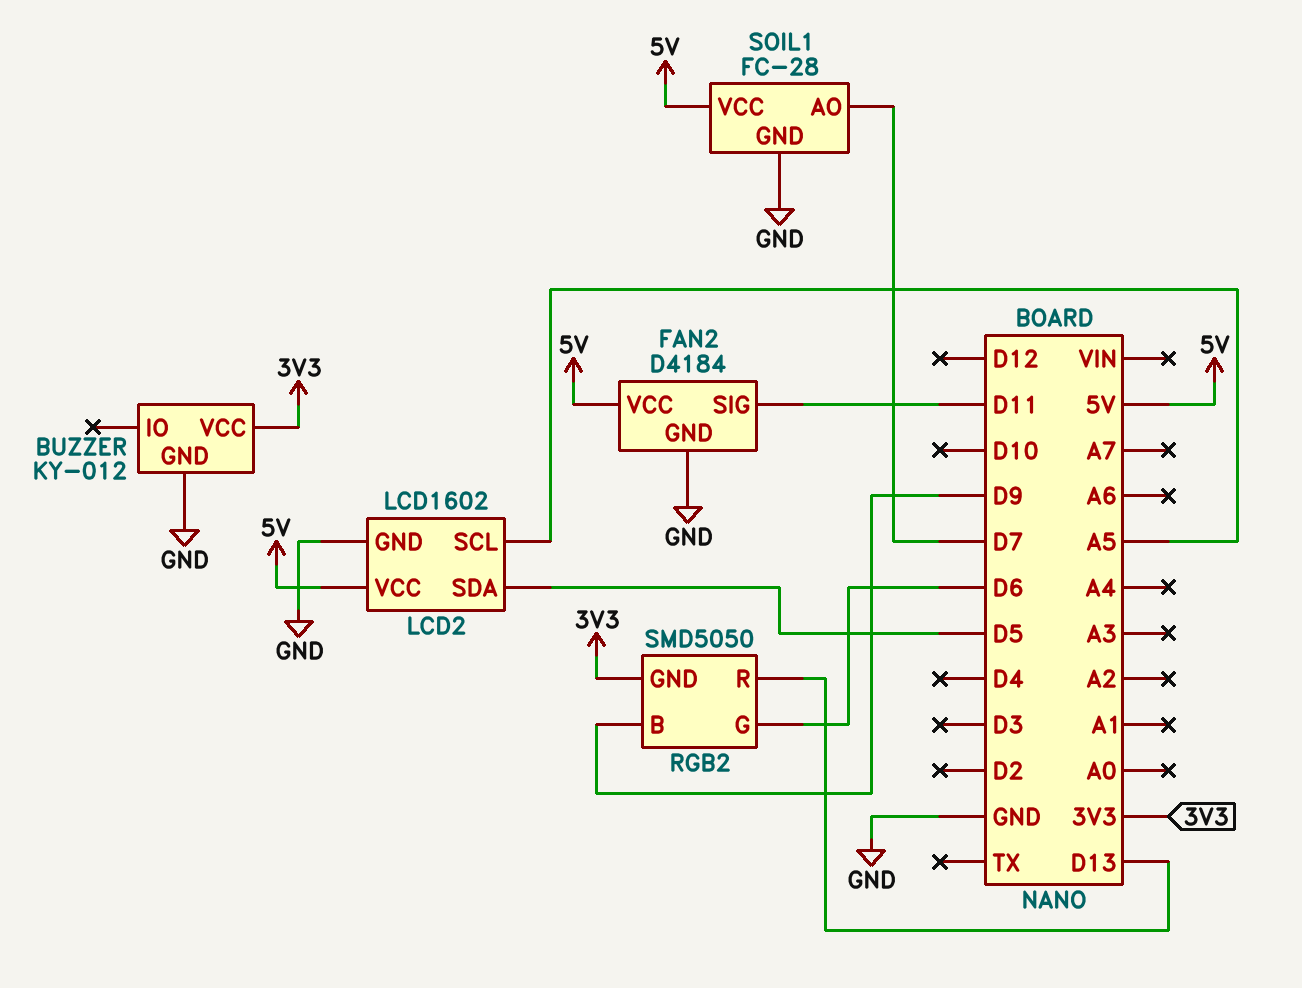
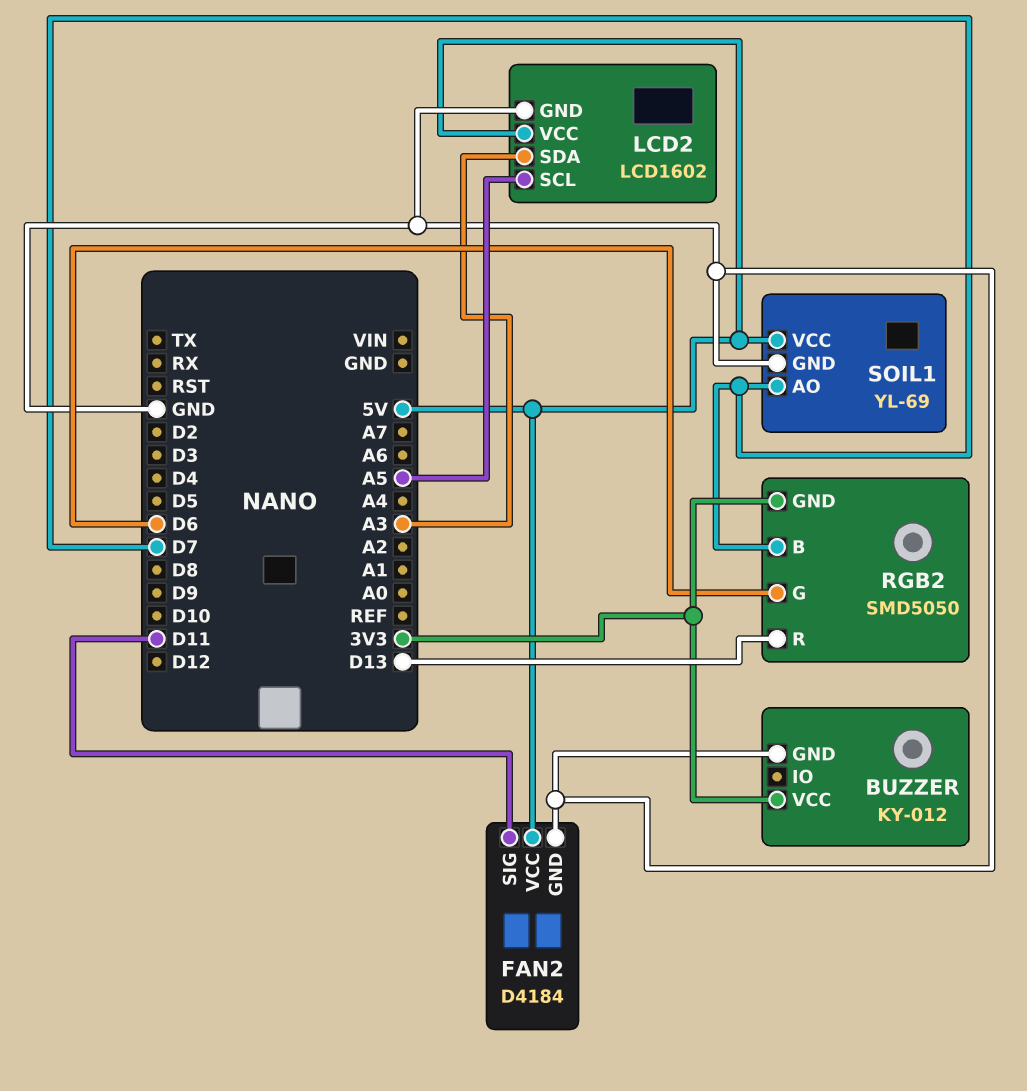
LCD2 pin SDA: D5 -> A3
RGB2 pin B: D9 -> D7
SOIL1: FC-28 -> YL-69

